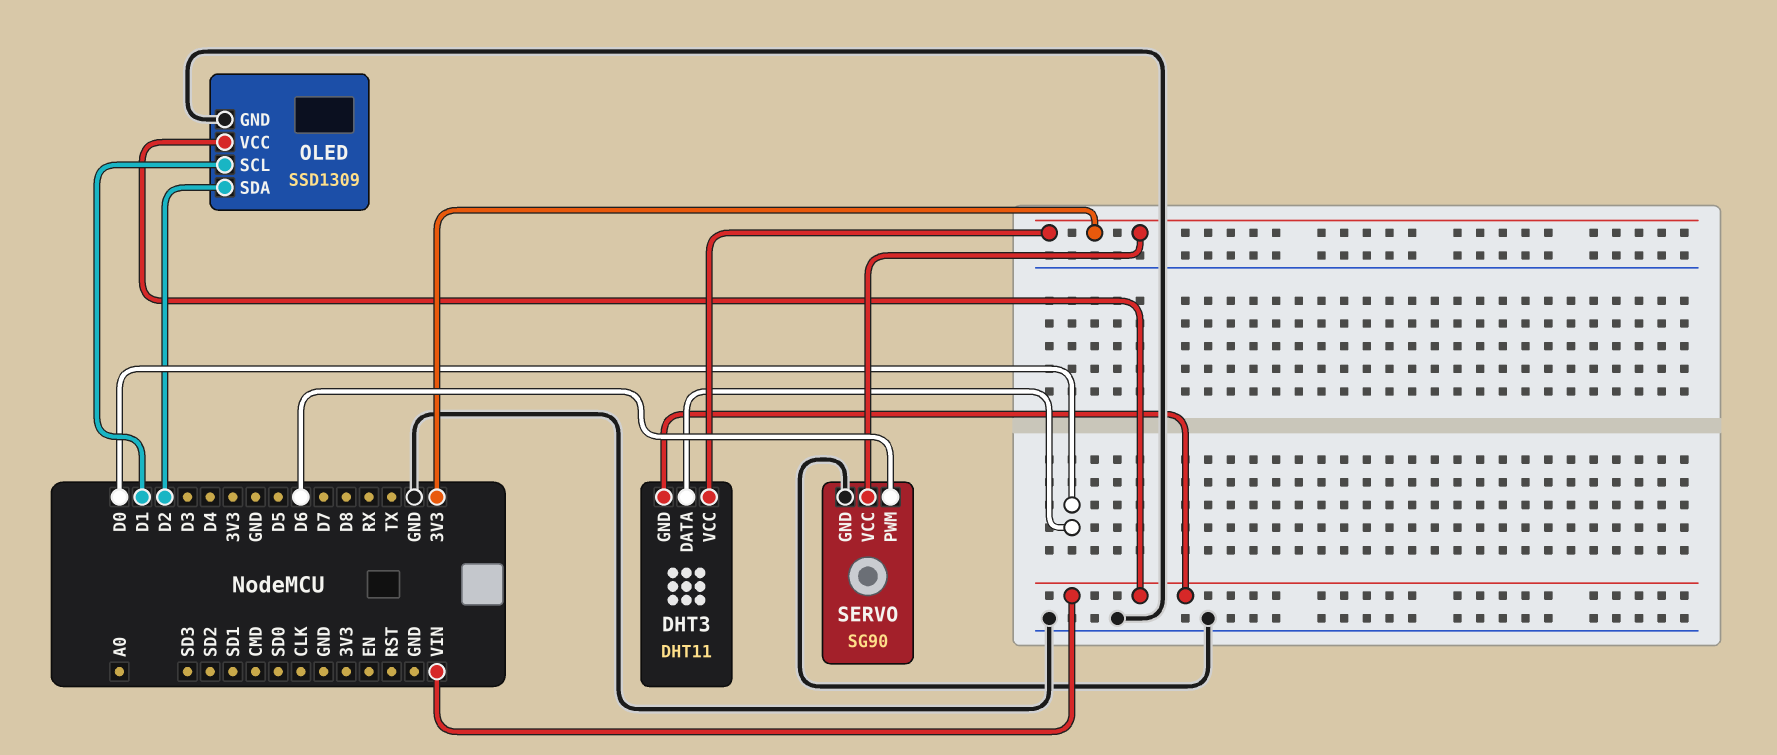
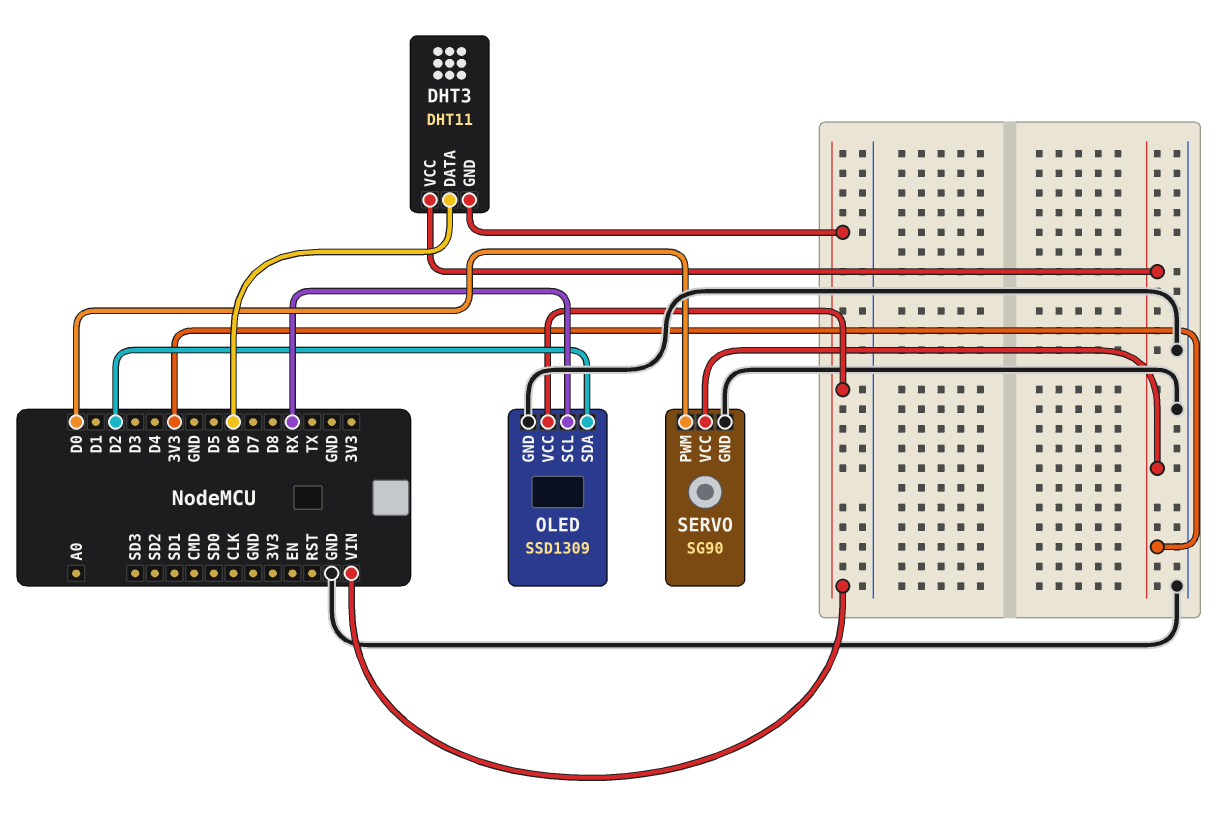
DHT3 pin DATA: D0 -> D6
OLED pin SCL: D1 -> RX
SERVO pin PWM: D6 -> D0

